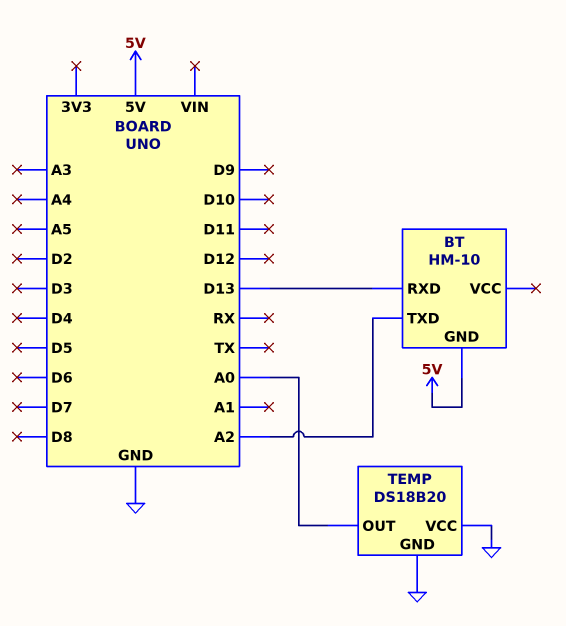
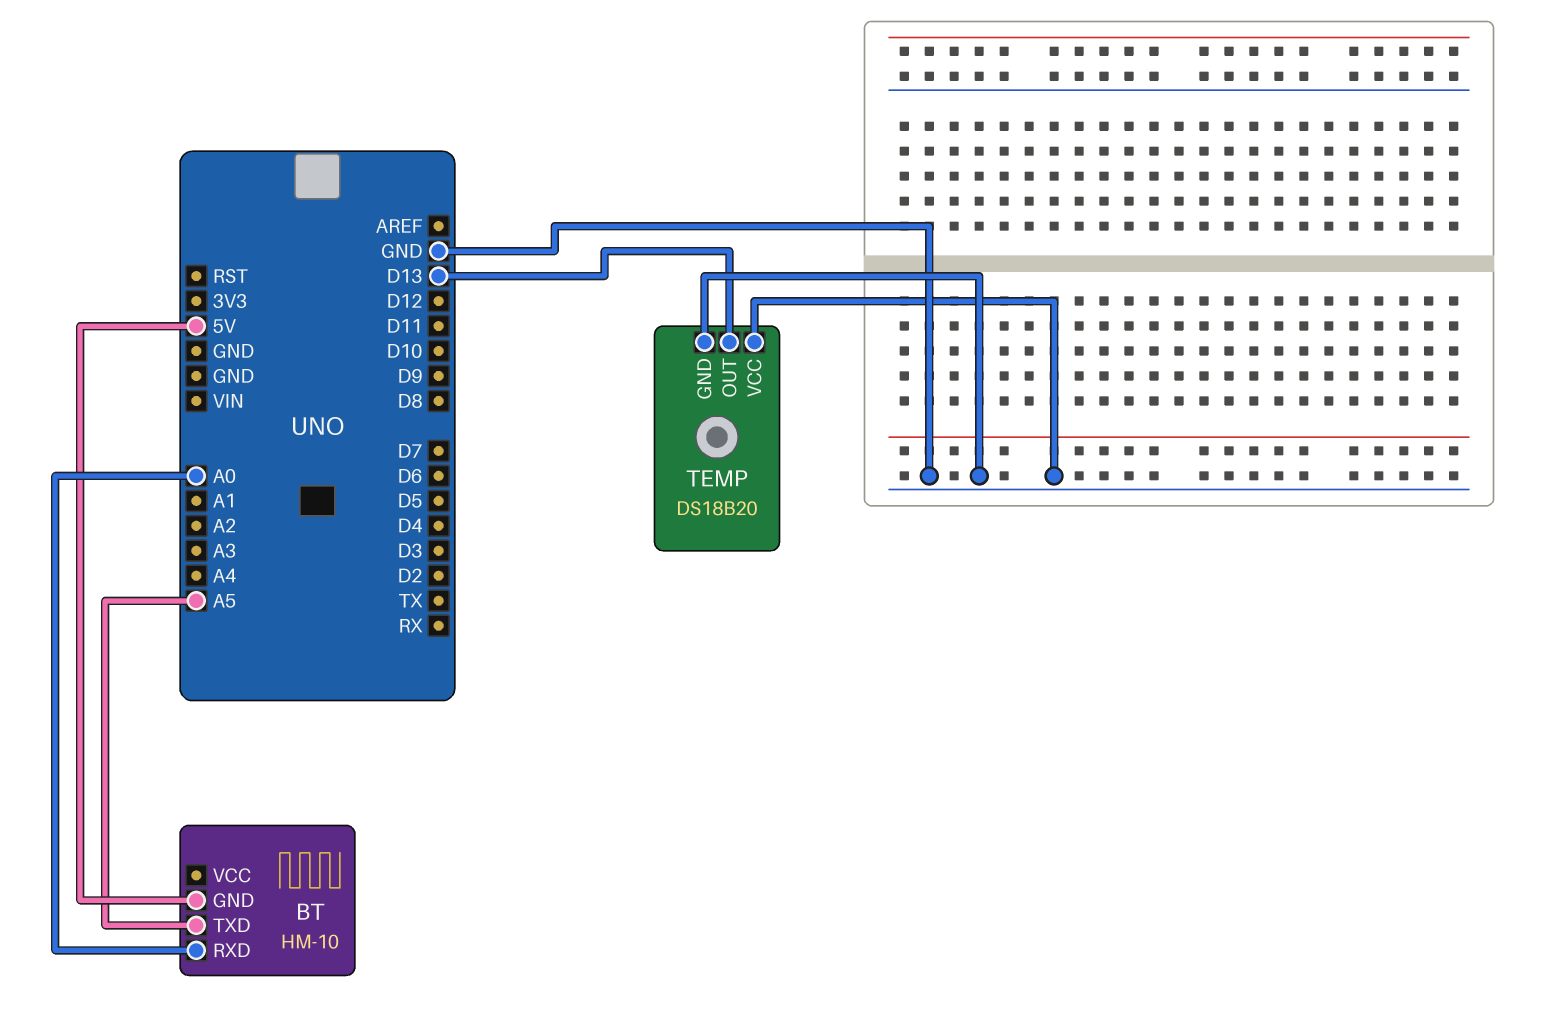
BT pin RXD: D13 -> A0
BT pin TXD: A2 -> A5
TEMP pin OUT: A0 -> D13

